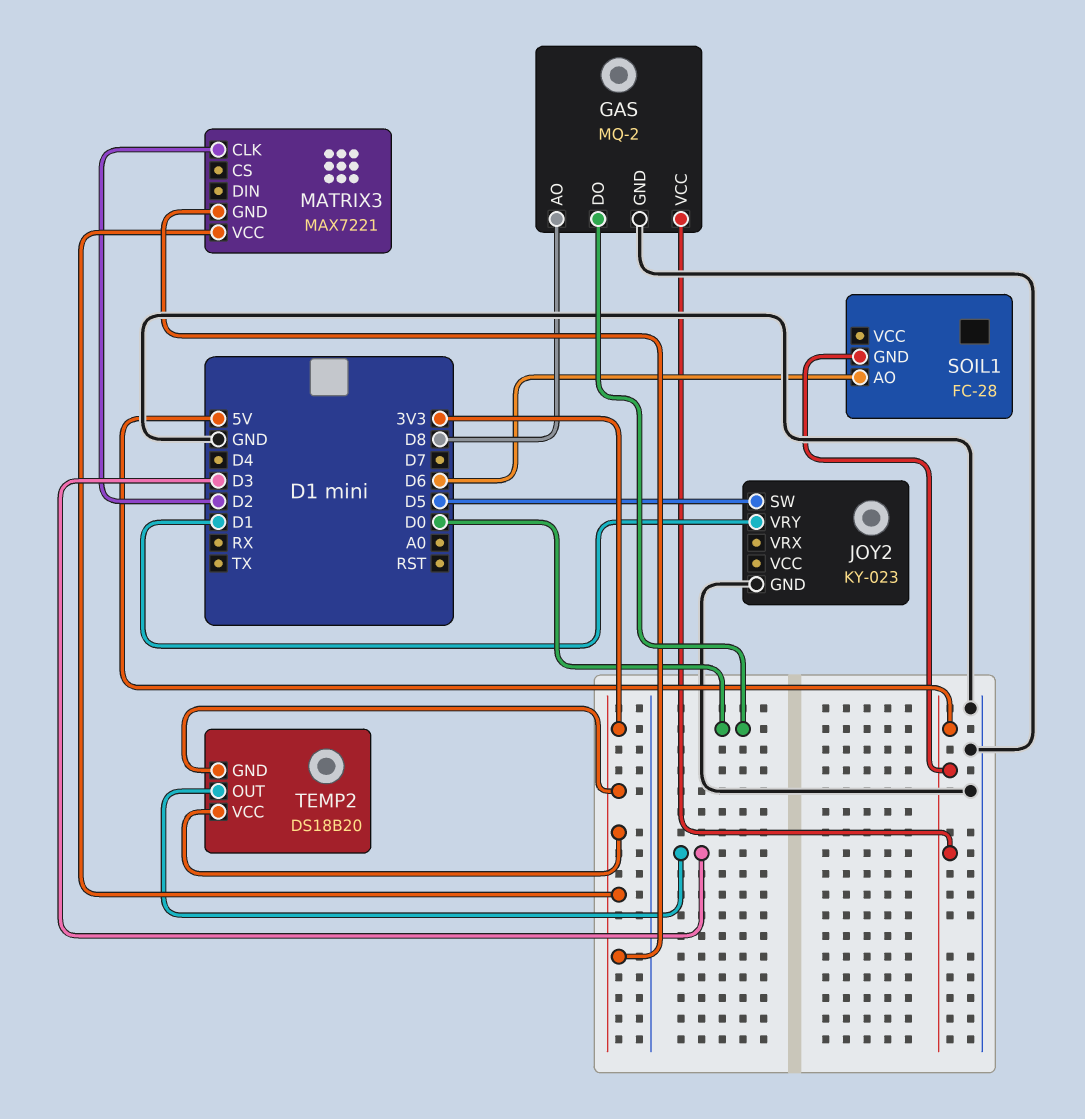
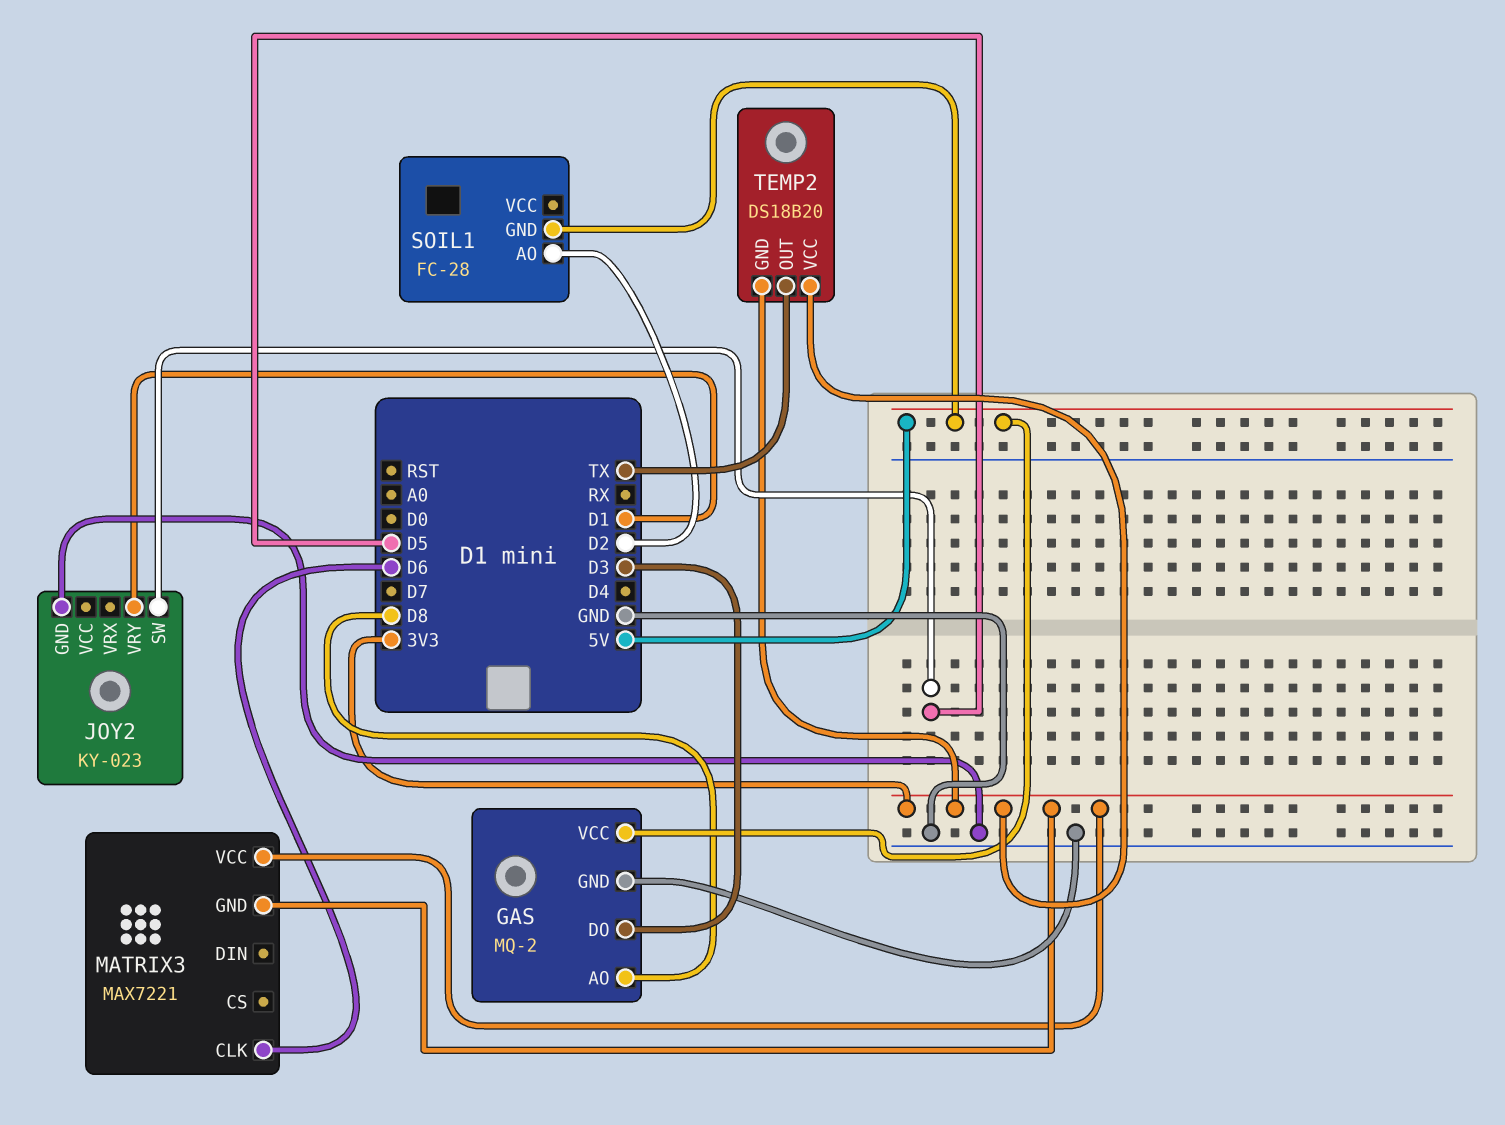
GAS pin DO: D0 -> D3
MATRIX3 pin CLK: D2 -> D6
SOIL1 pin AO: D6 -> D2
TEMP2 pin OUT: D3 -> TX

